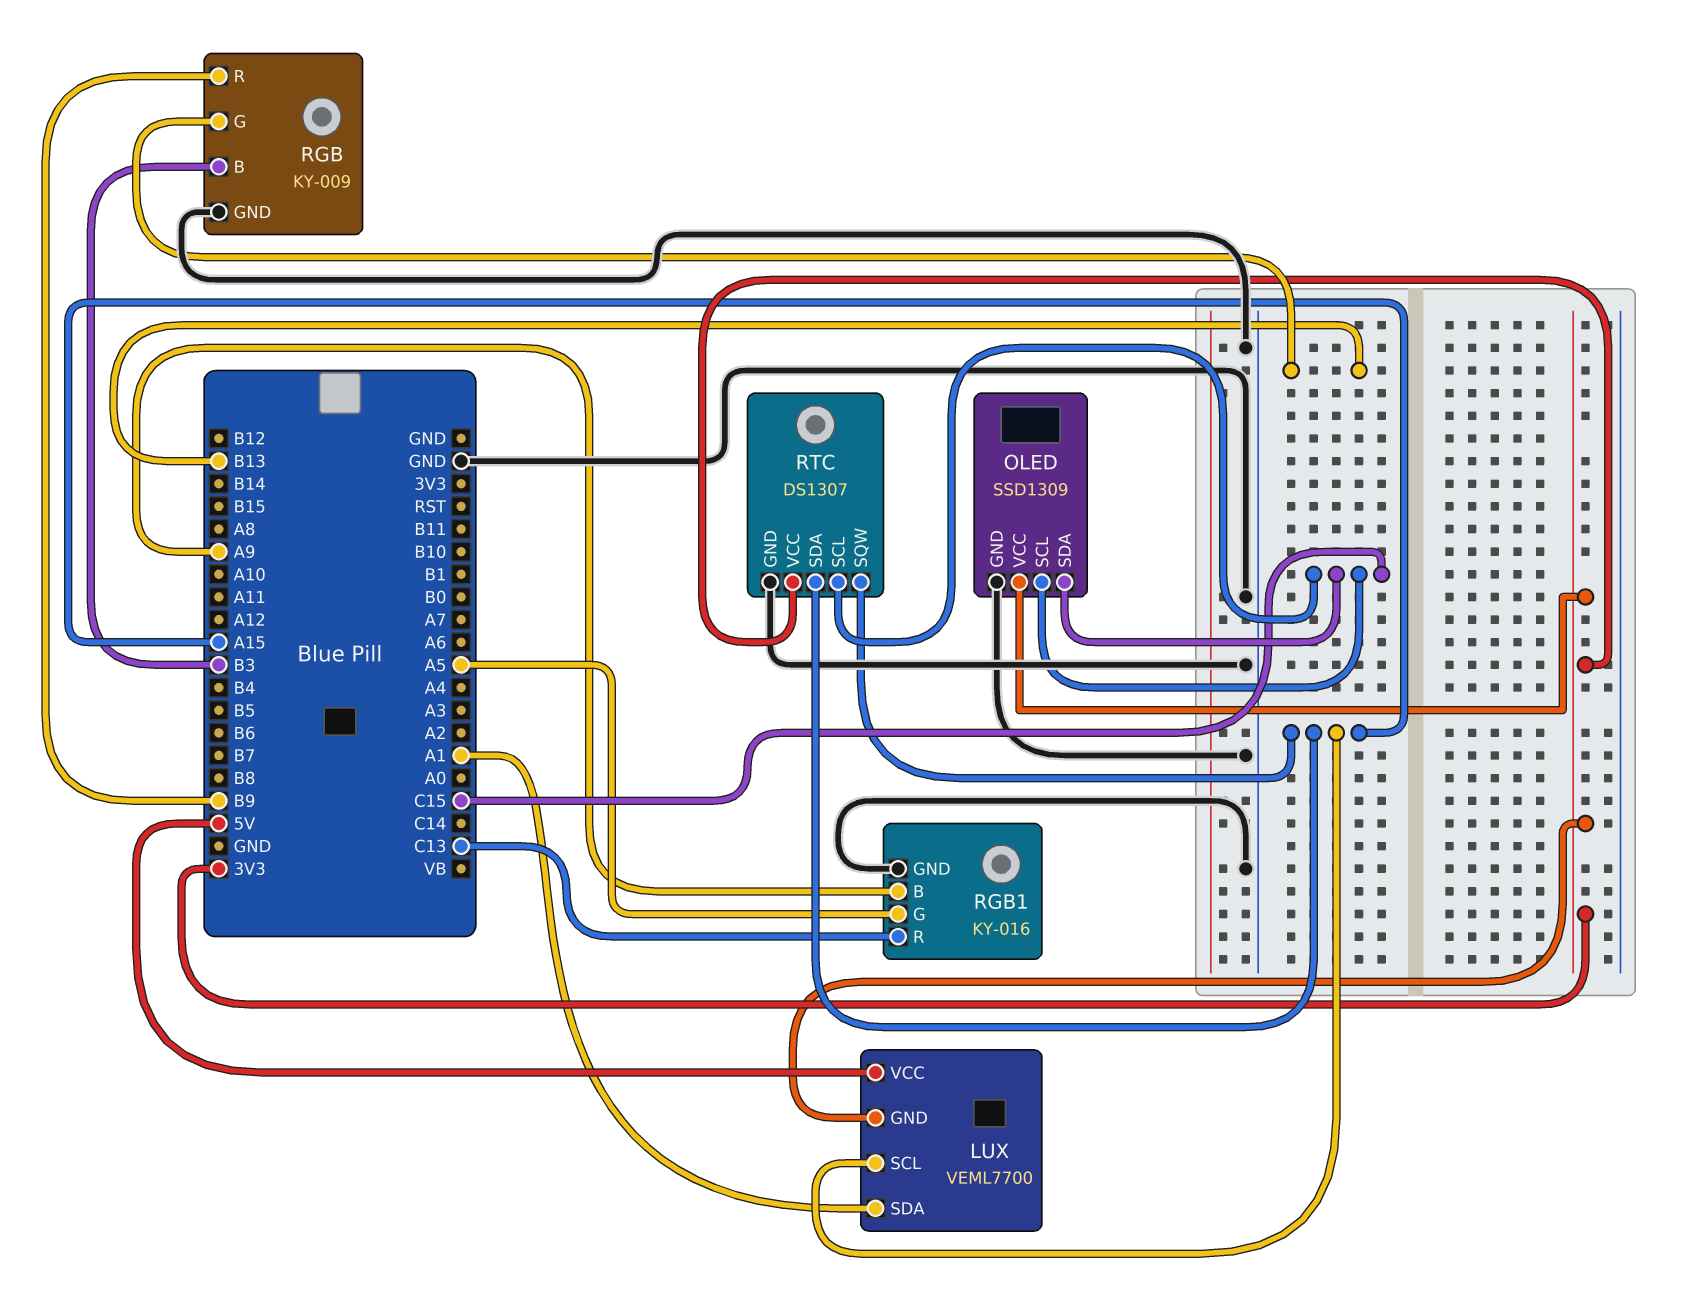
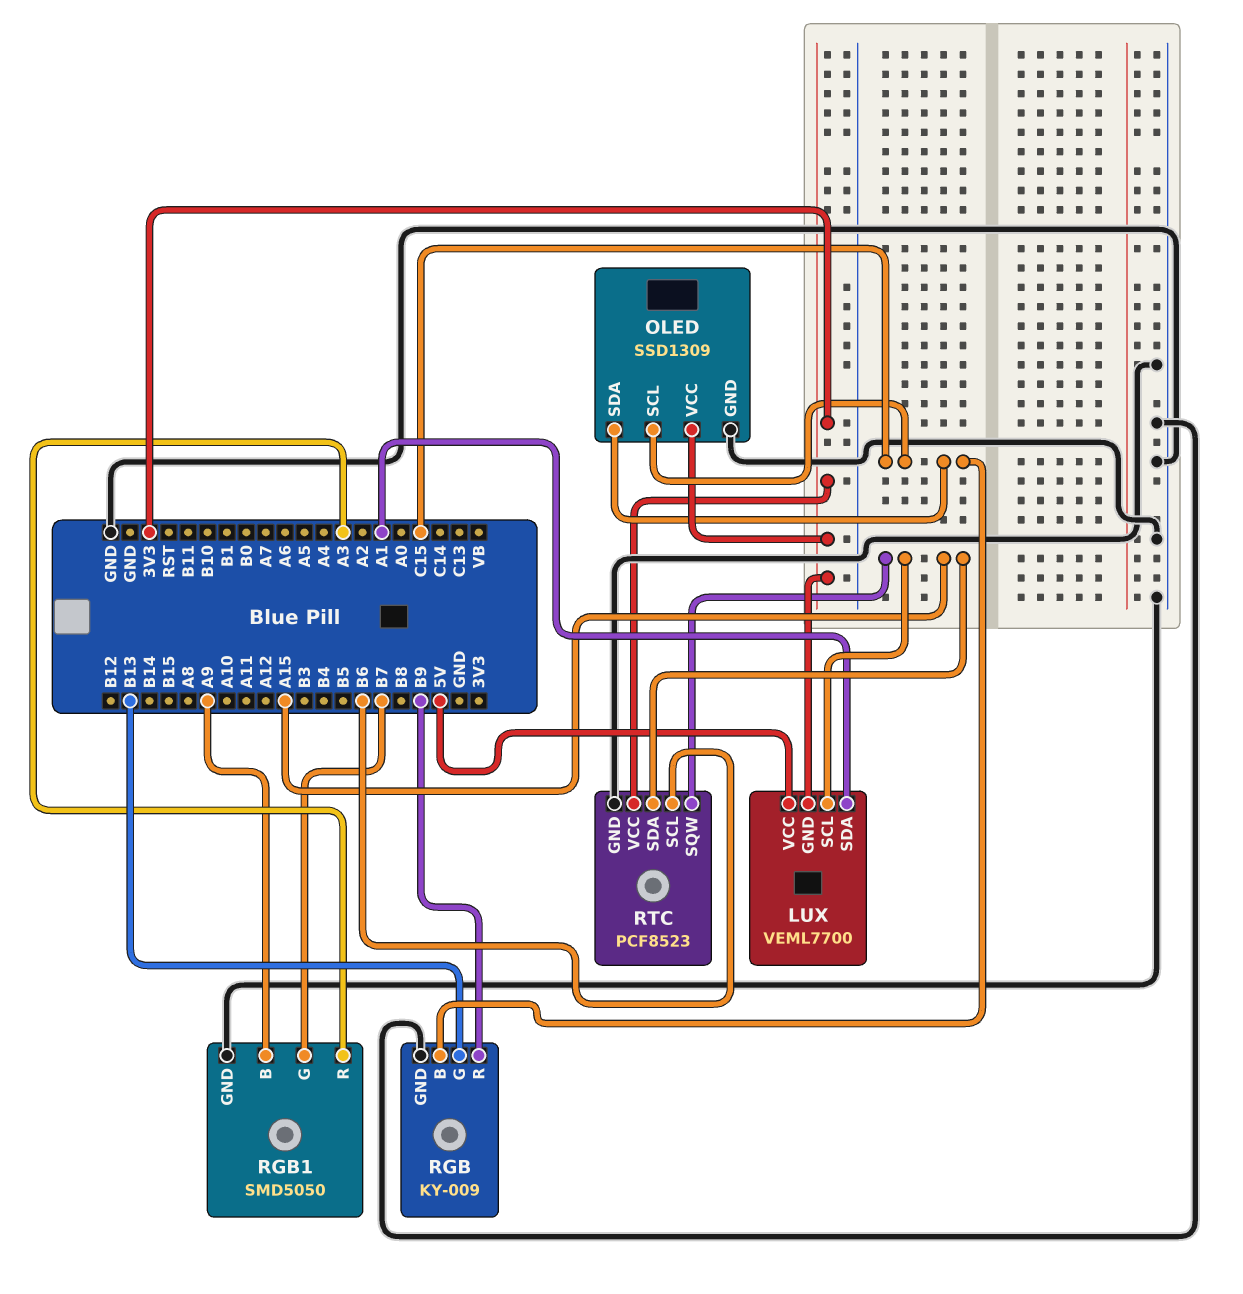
RGB pin B: B3 -> C15
RGB1: KY-016 -> SMD5050
RGB1 pin G: A5 -> B7
RGB1 pin R: C13 -> A3
RTC: DS1307 -> PCF8523
RTC pin SCL: C15 -> B6

